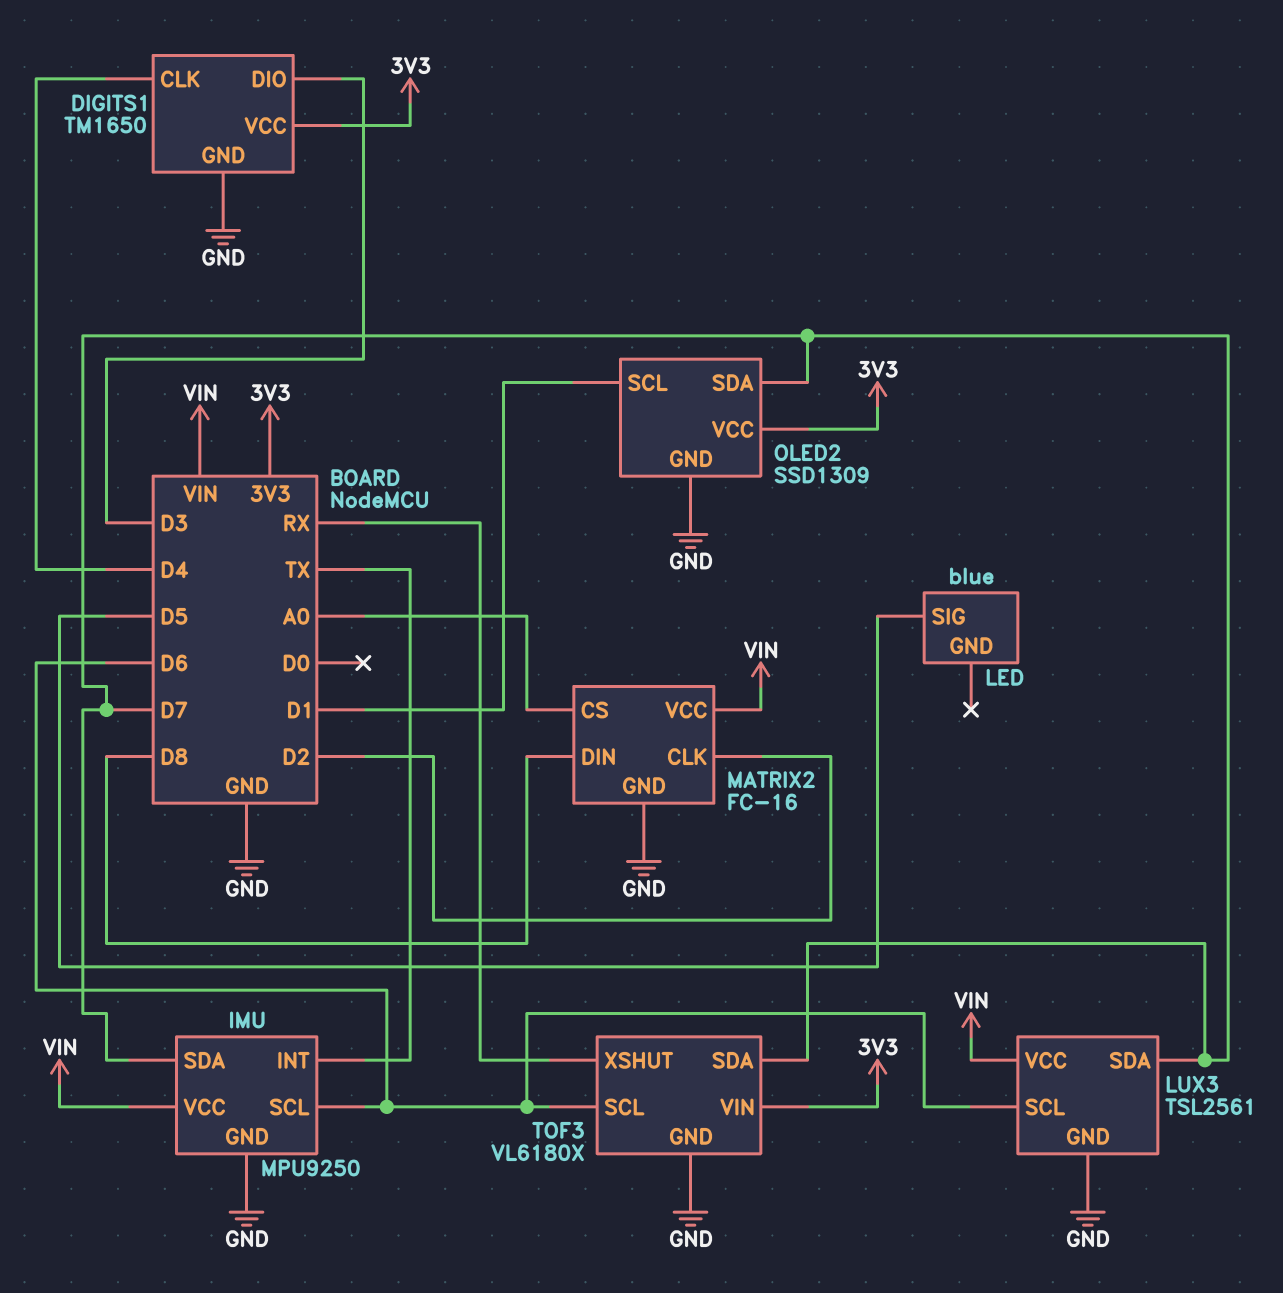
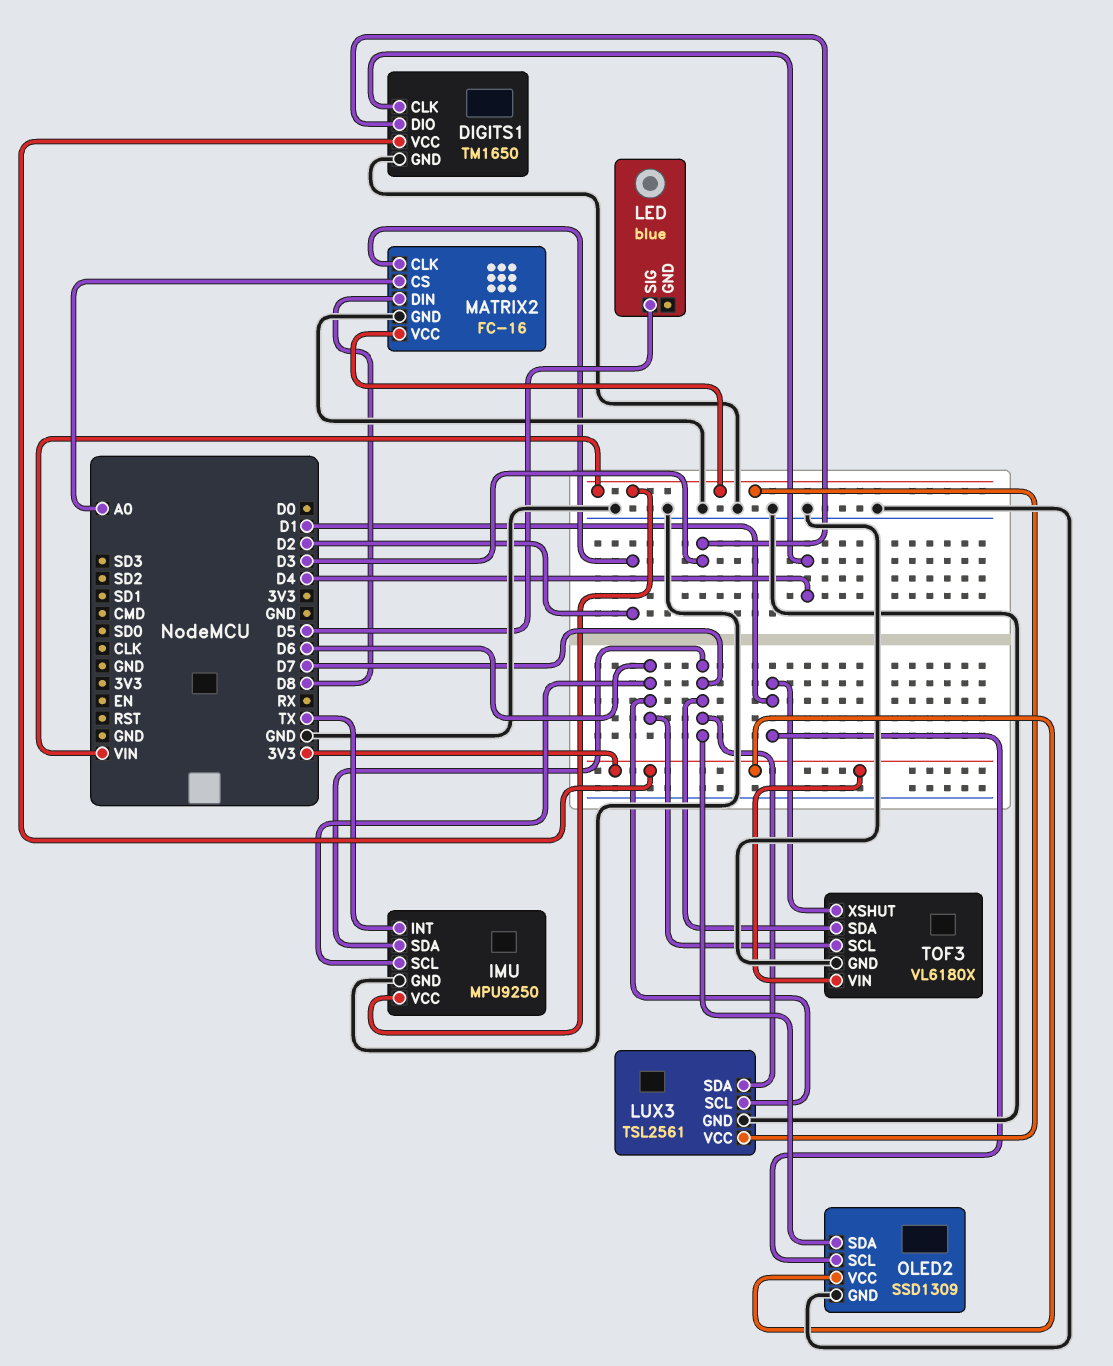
TOF3 pin XSHUT: RX -> D1

